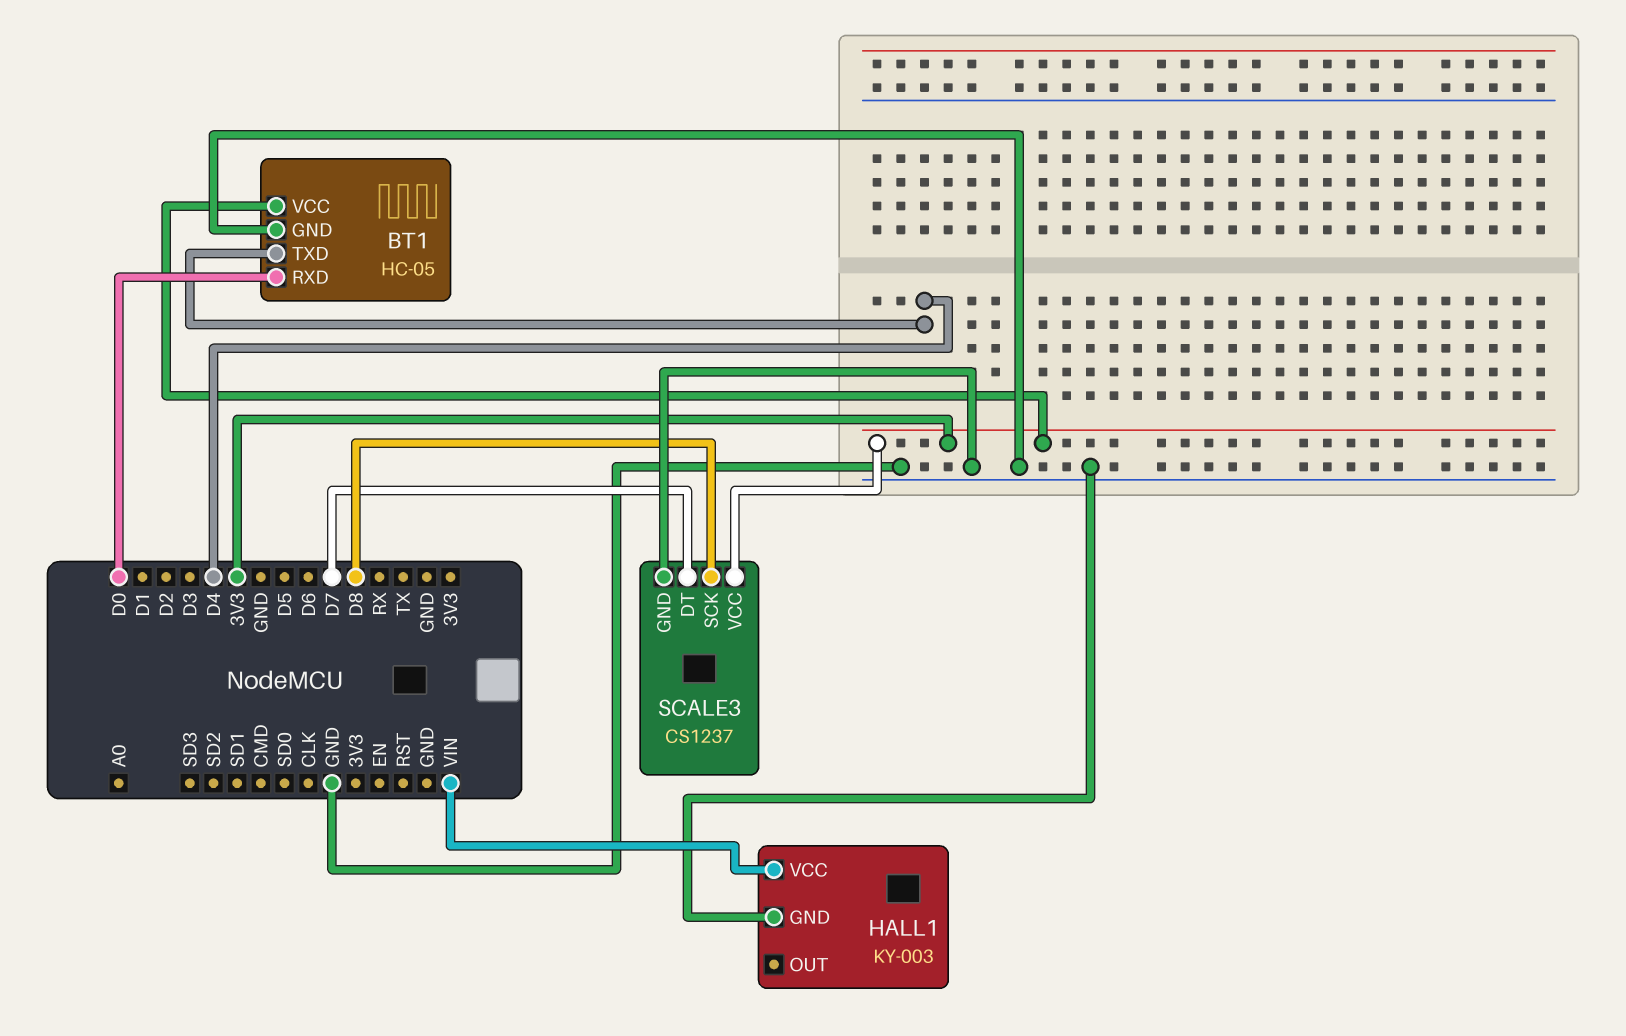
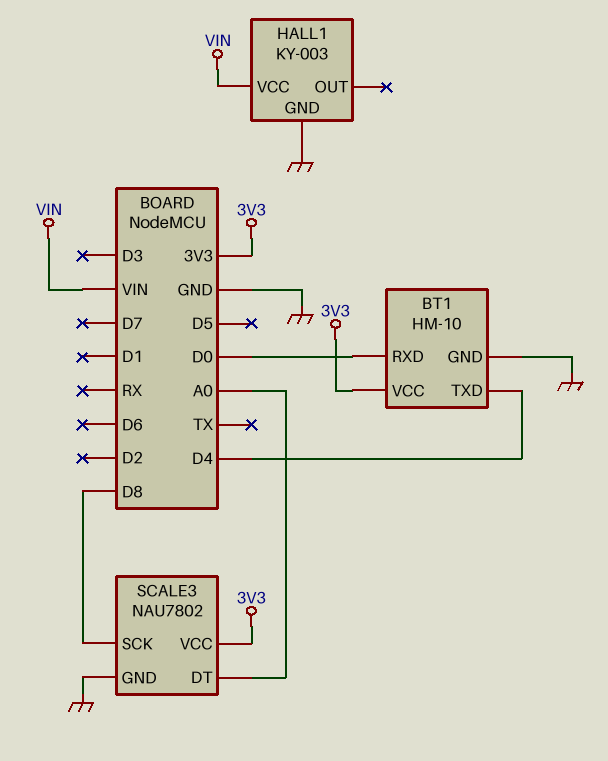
BT1: HC-05 -> HM-10
SCALE3: CS1237 -> NAU7802
SCALE3 pin DT: D7 -> A0

